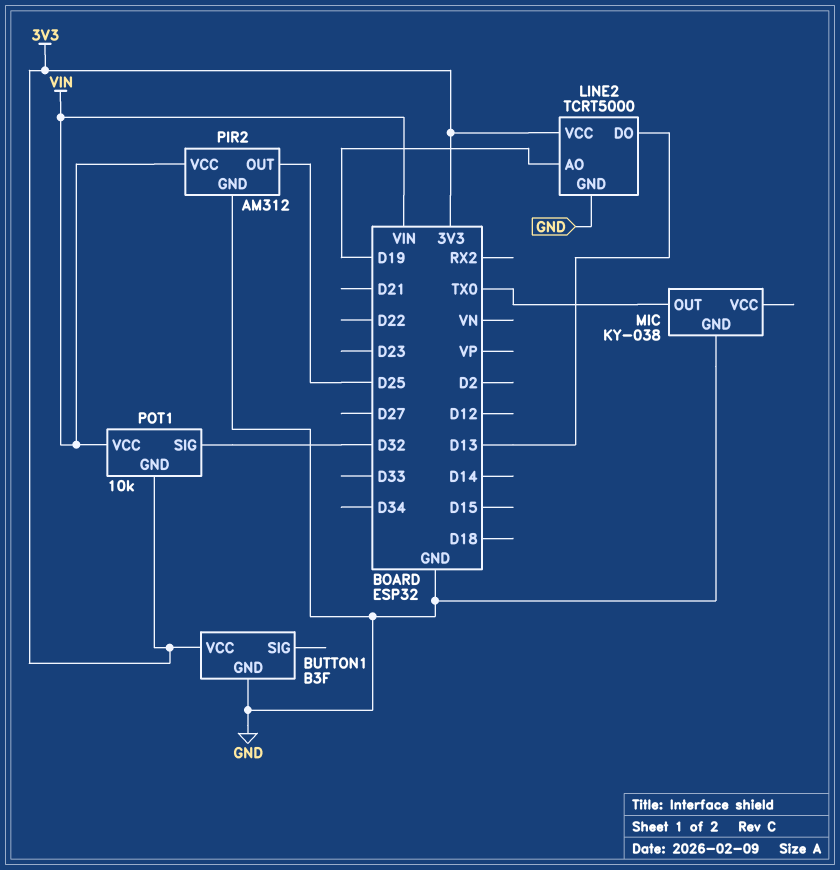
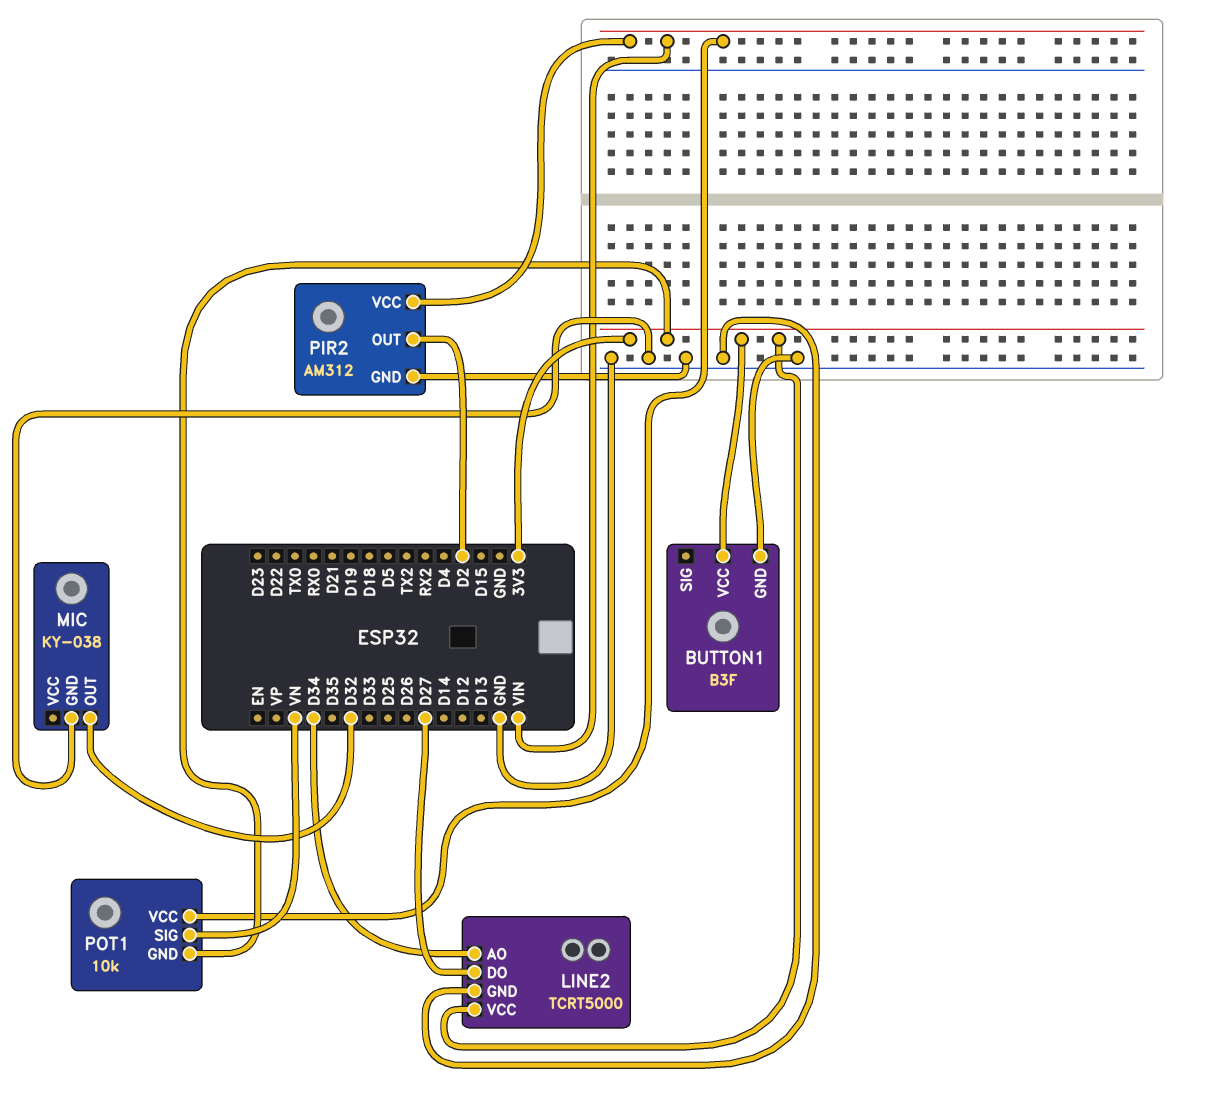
LINE2 pin AO: D19 -> D34
LINE2 pin DO: D13 -> D27
MIC pin OUT: TX0 -> D32
PIR2 pin OUT: D25 -> D2
POT1 pin SIG: D32 -> VN

